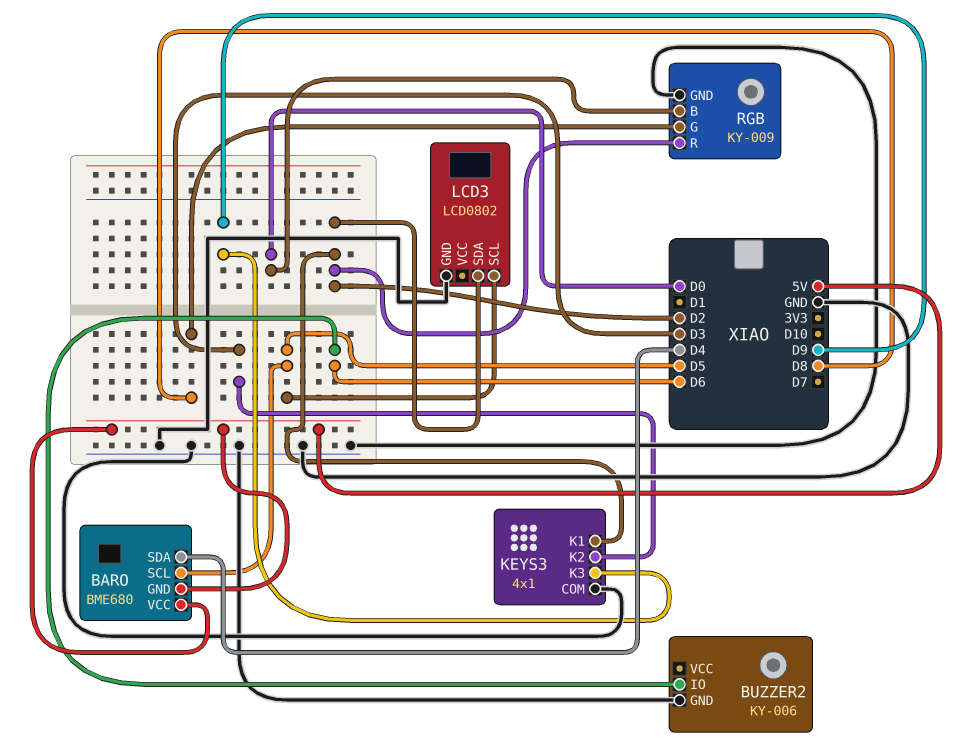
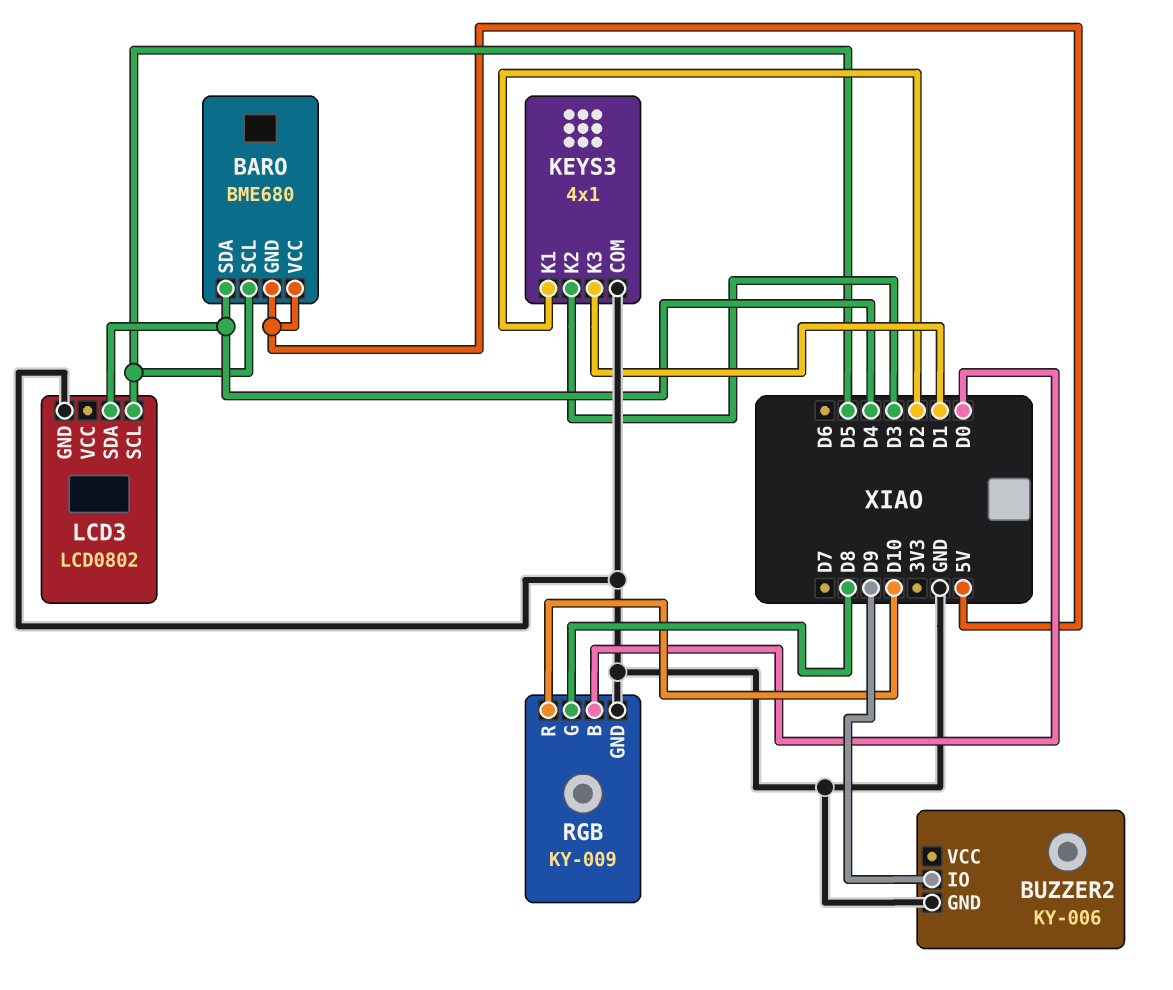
BUZZER2 pin IO: D6 -> D9
KEYS3 pin K3: D9 -> D1
LCD3 pin SDA: D2 -> D4
RGB pin R: D2 -> D10

